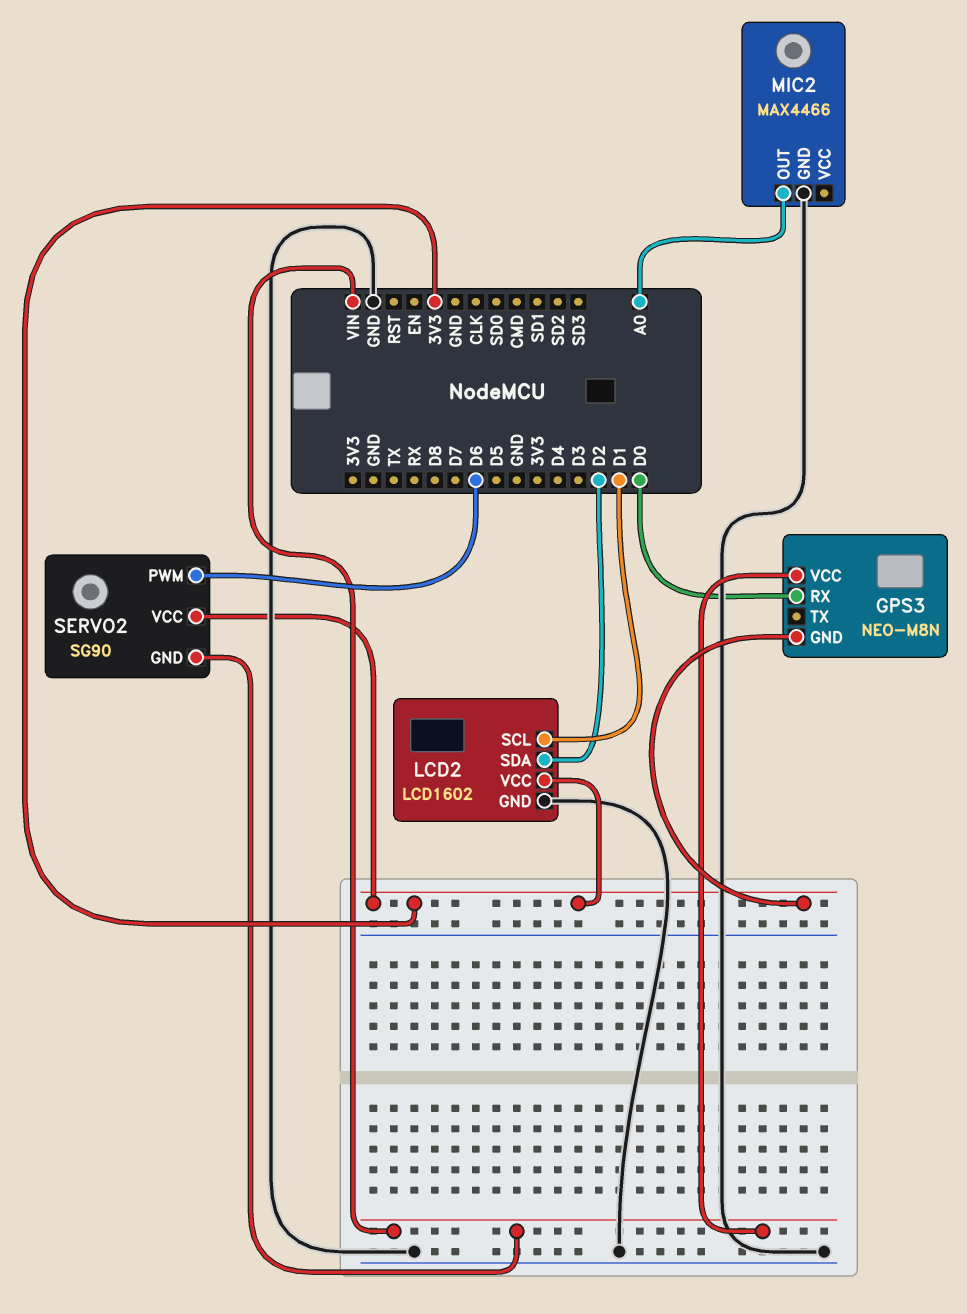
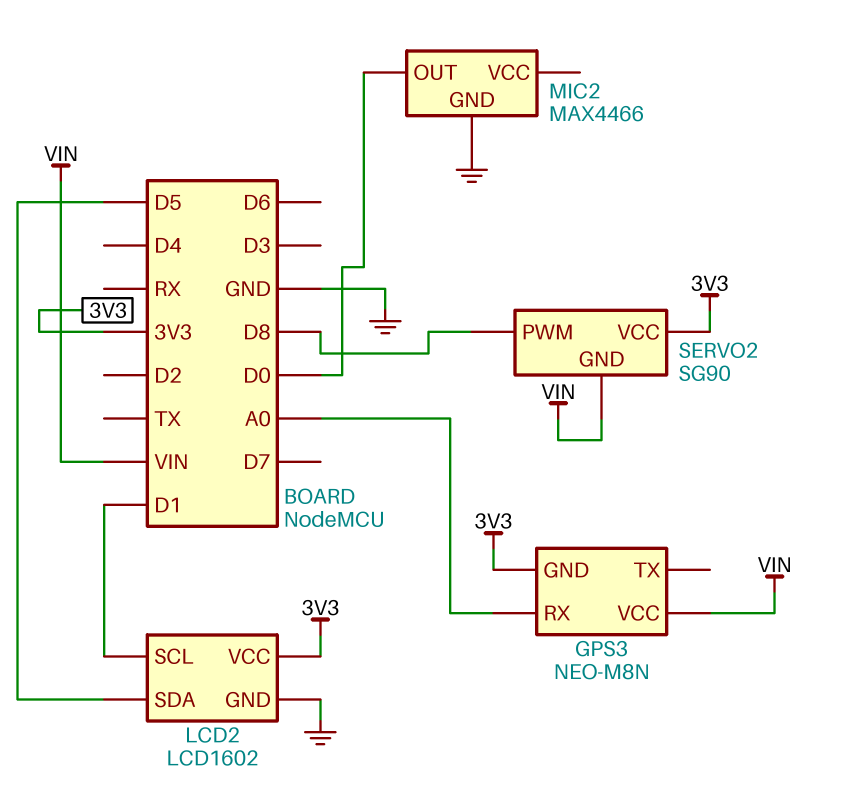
GPS3 pin RX: D0 -> A0
LCD2 pin SDA: D2 -> D5
MIC2 pin OUT: A0 -> D0
SERVO2 pin PWM: D6 -> D8

